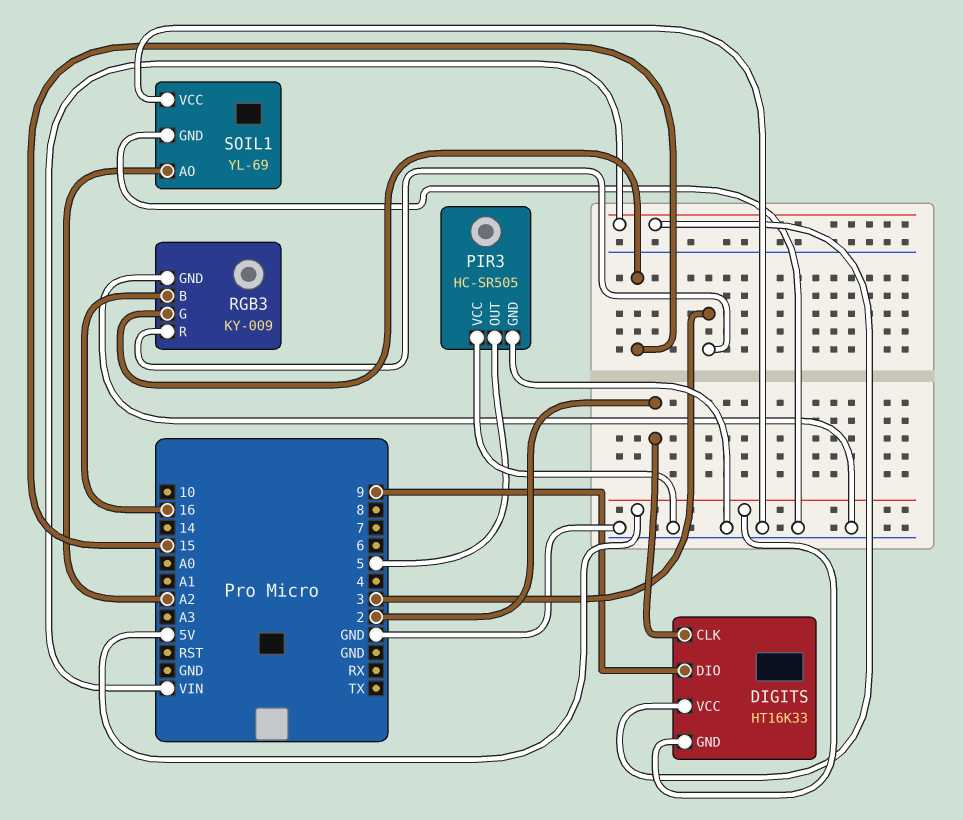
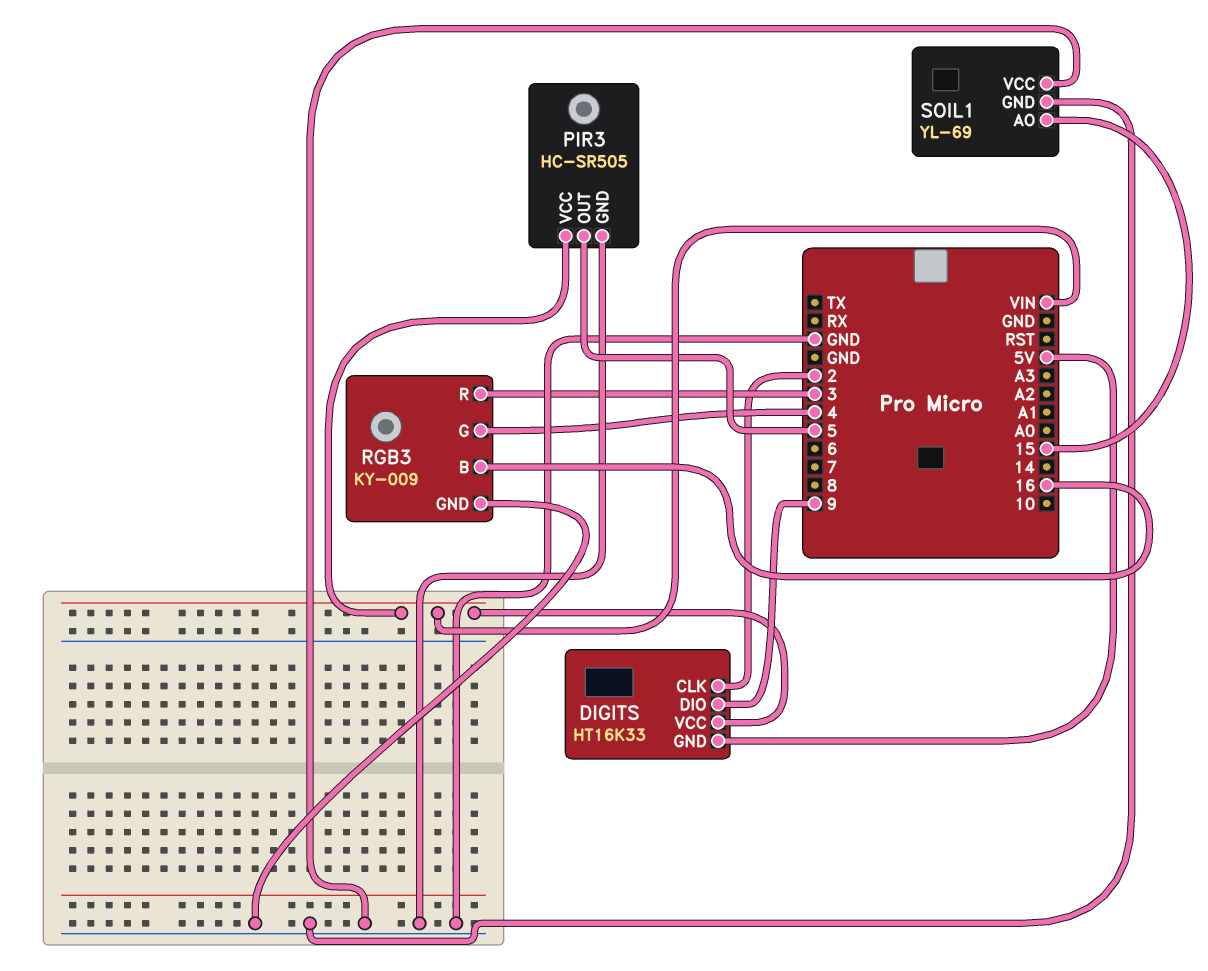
PIR3 pin VCC: GND -> VIN
RGB3 pin G: 15 -> 4
SOIL1 pin AO: A2 -> 15

